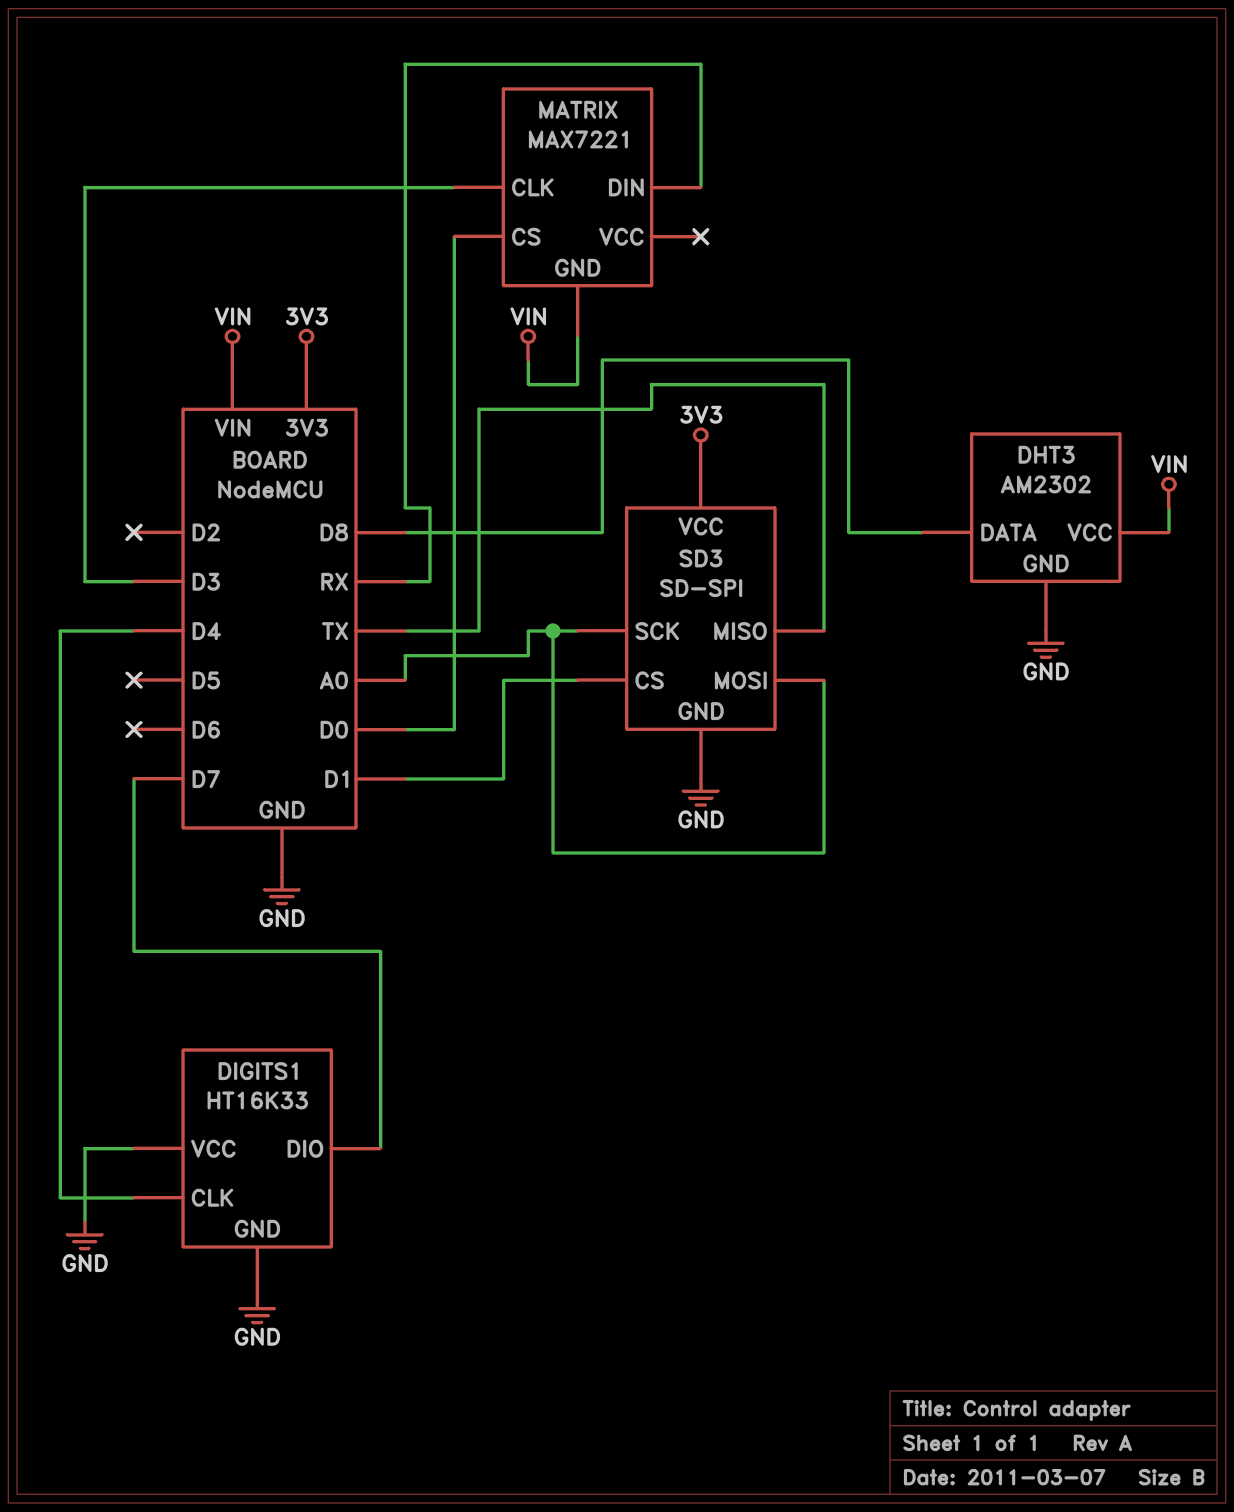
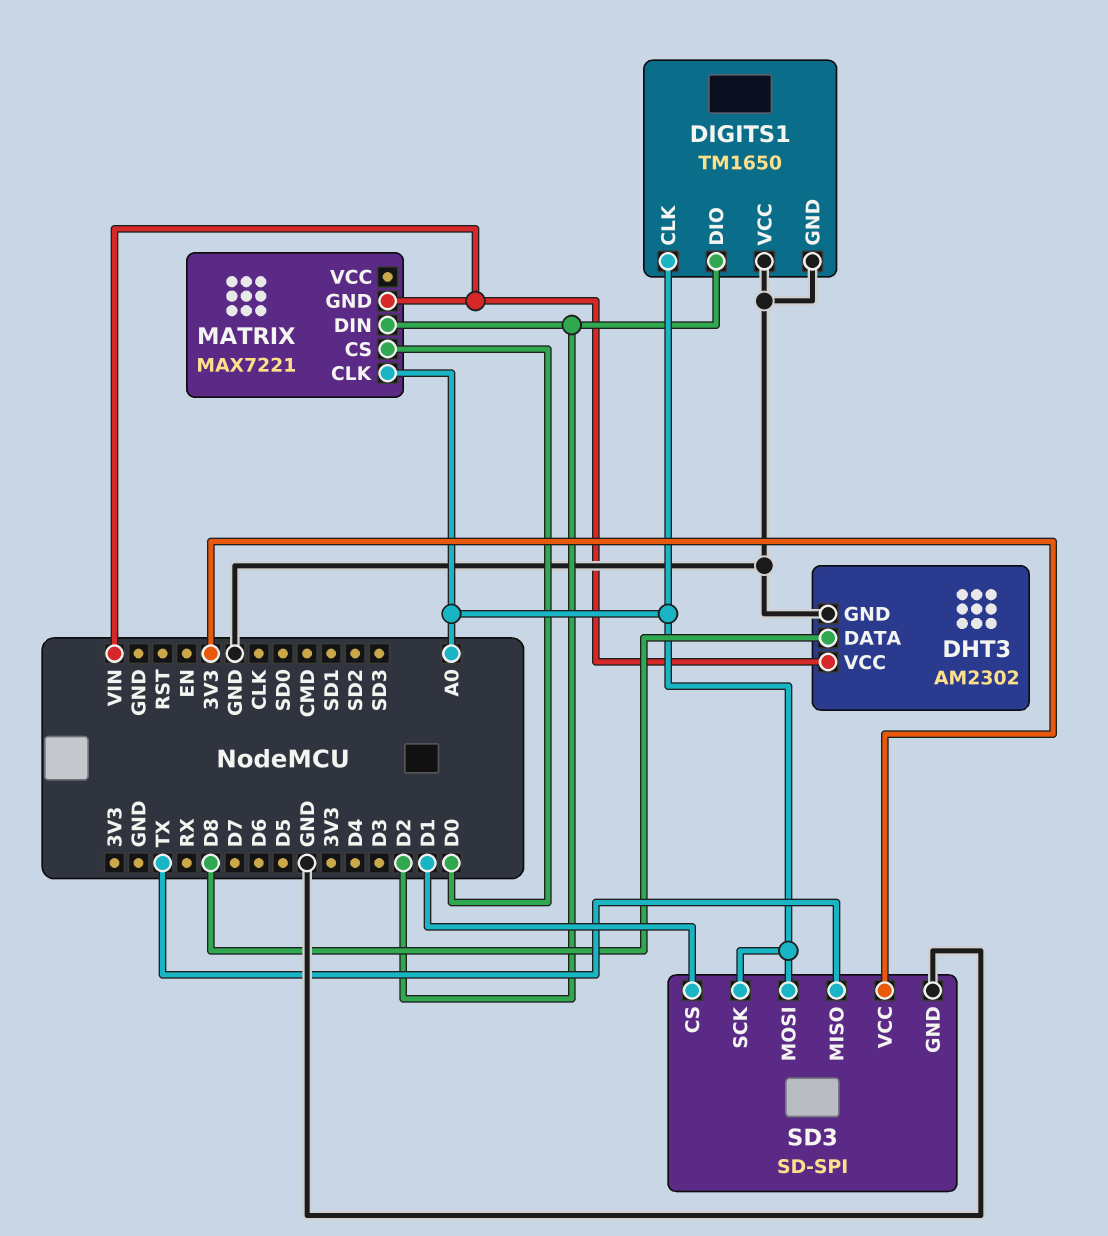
DIGITS1: HT16K33 -> TM1650
DIGITS1 pin CLK: D4 -> A0
DIGITS1 pin DIO: D7 -> D2
MATRIX pin CLK: D3 -> A0
MATRIX pin DIN: RX -> D2

